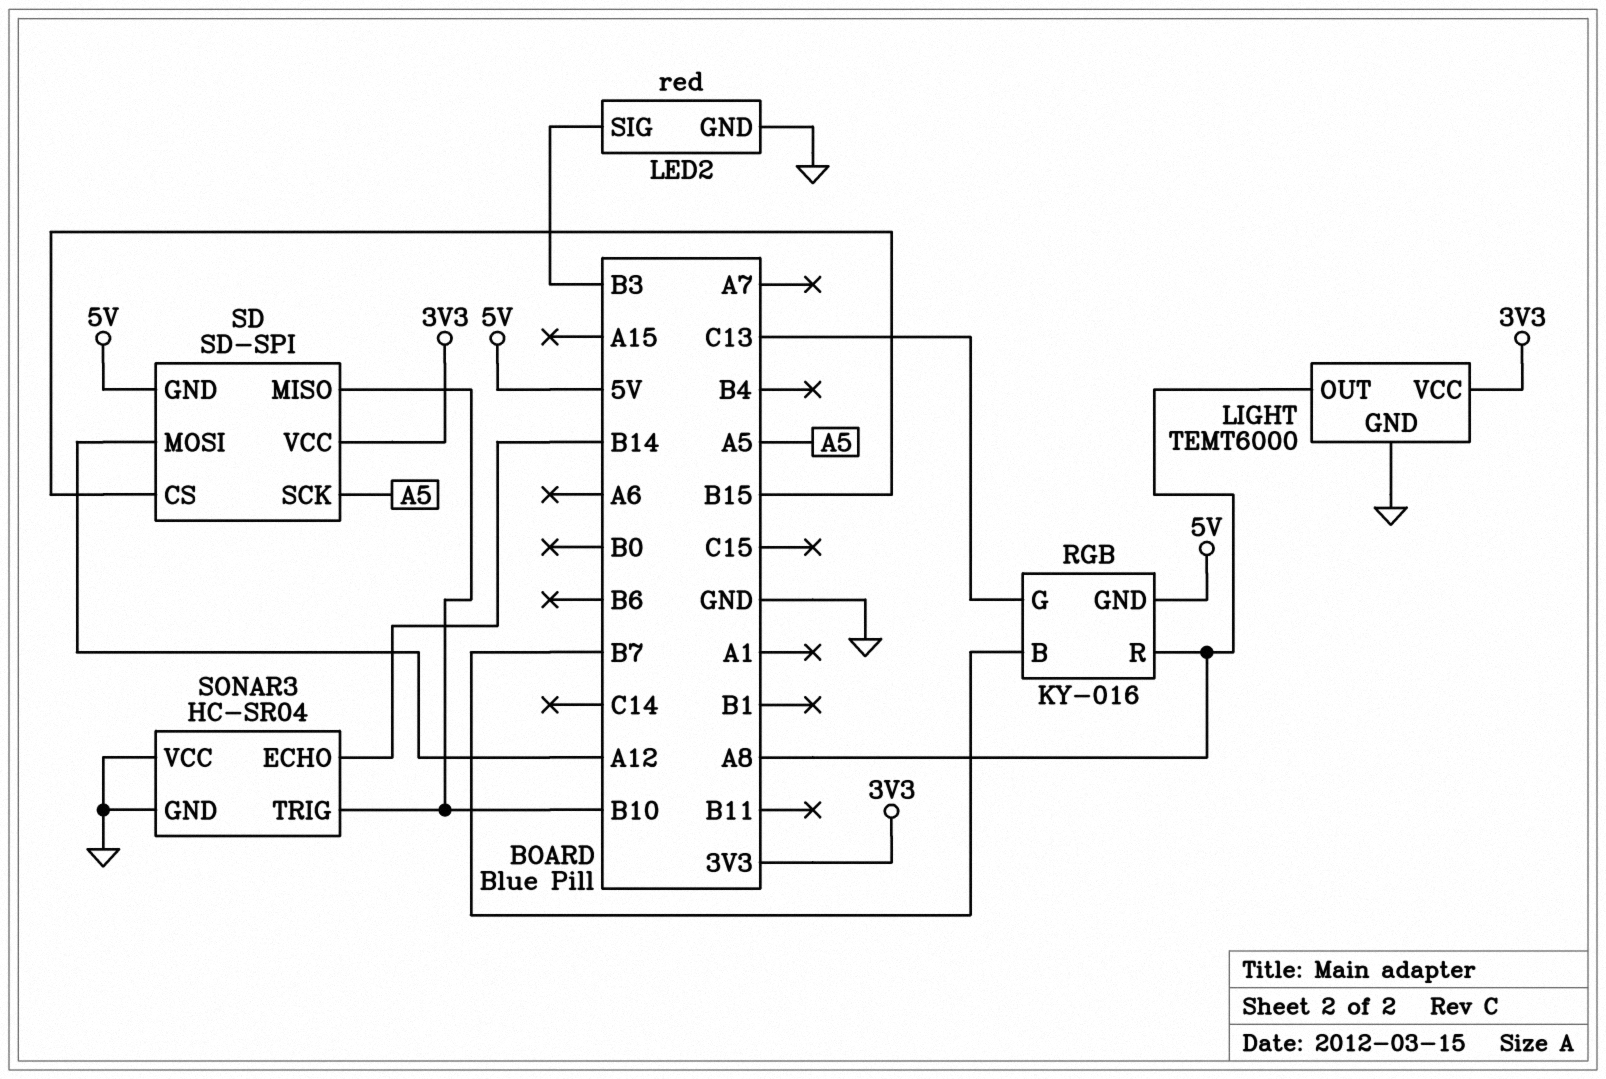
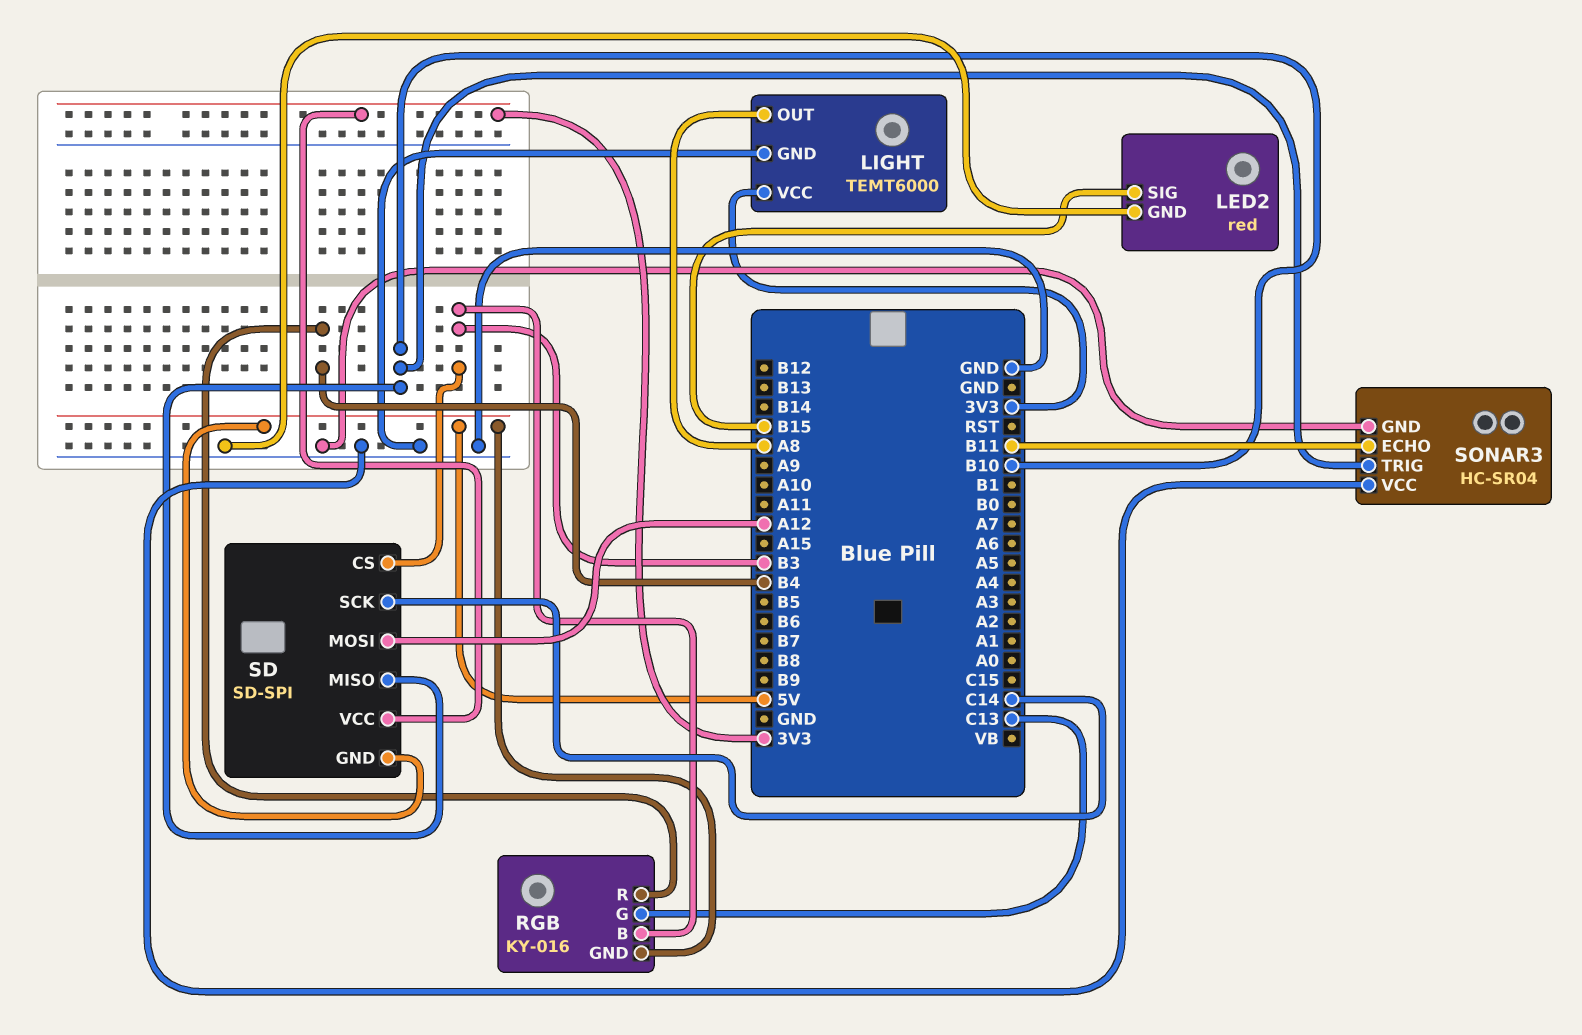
LED2 pin SIG: B3 -> B15
RGB pin B: B7 -> B3
RGB pin R: A8 -> B4
SD pin CS: B15 -> B3
SD pin SCK: A5 -> C14
SONAR3 pin ECHO: B14 -> B11

